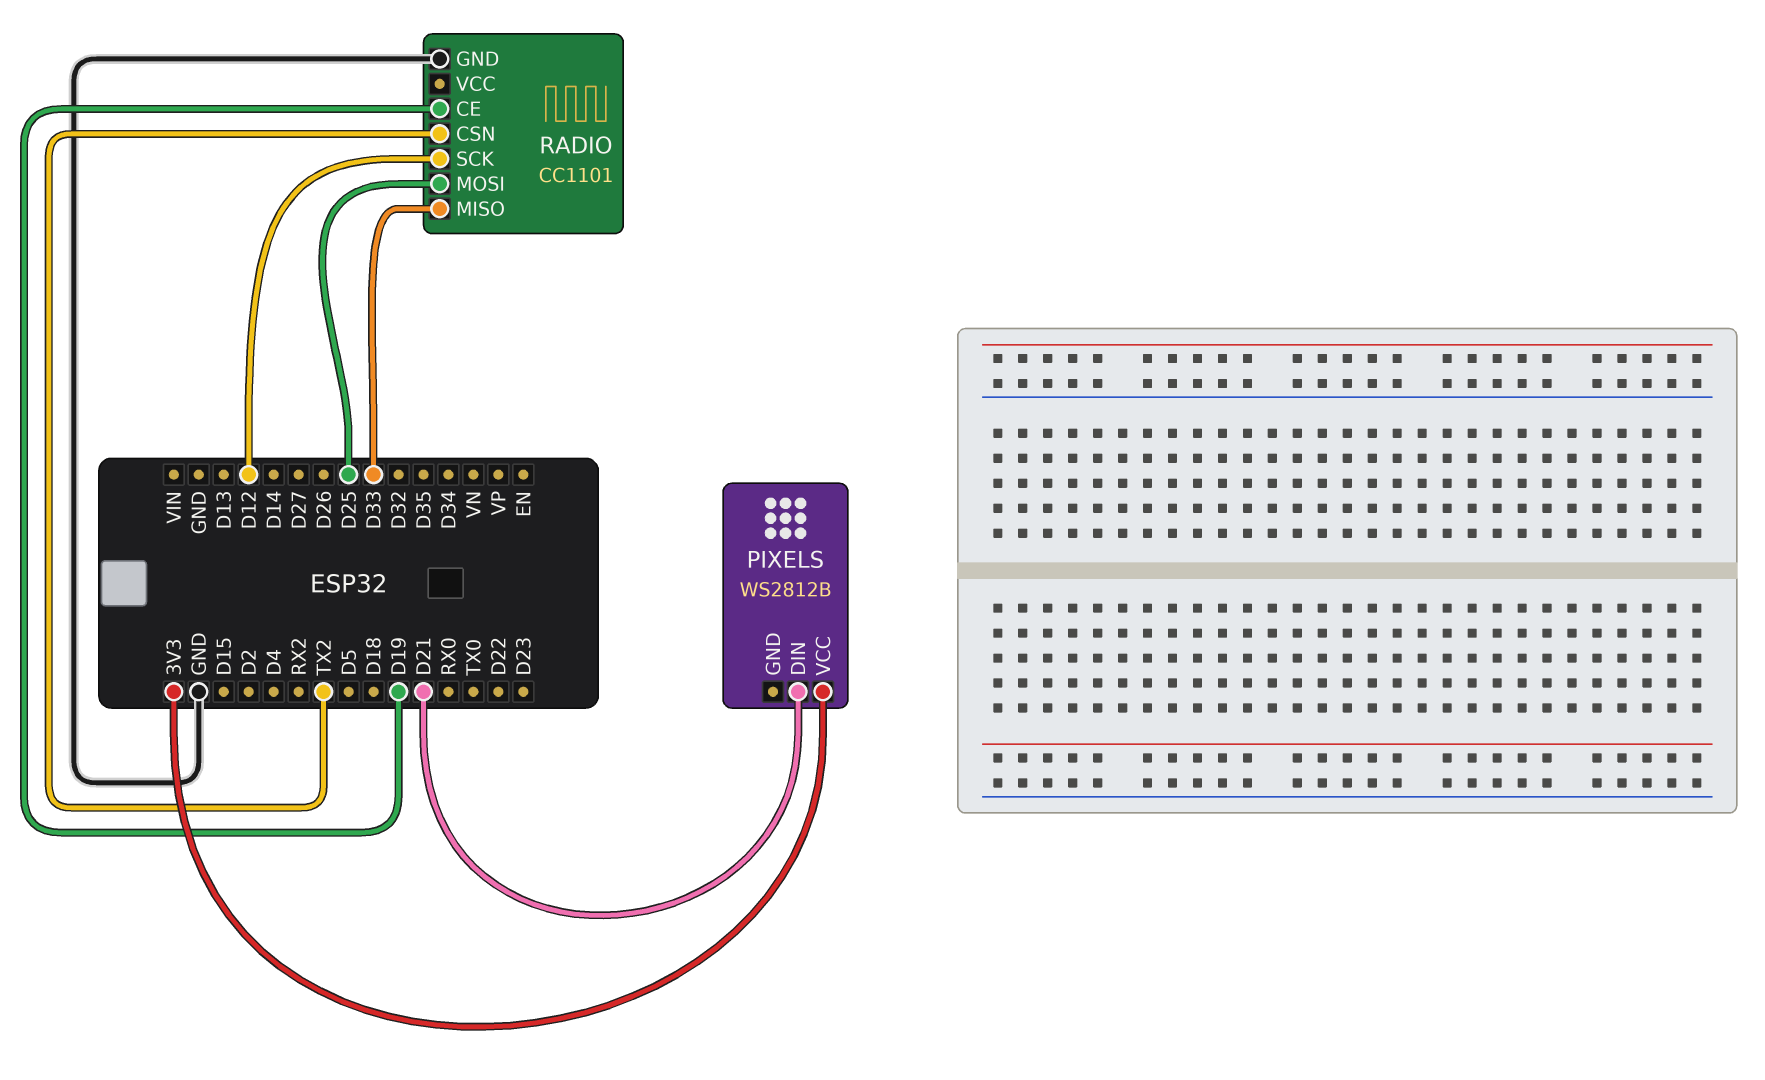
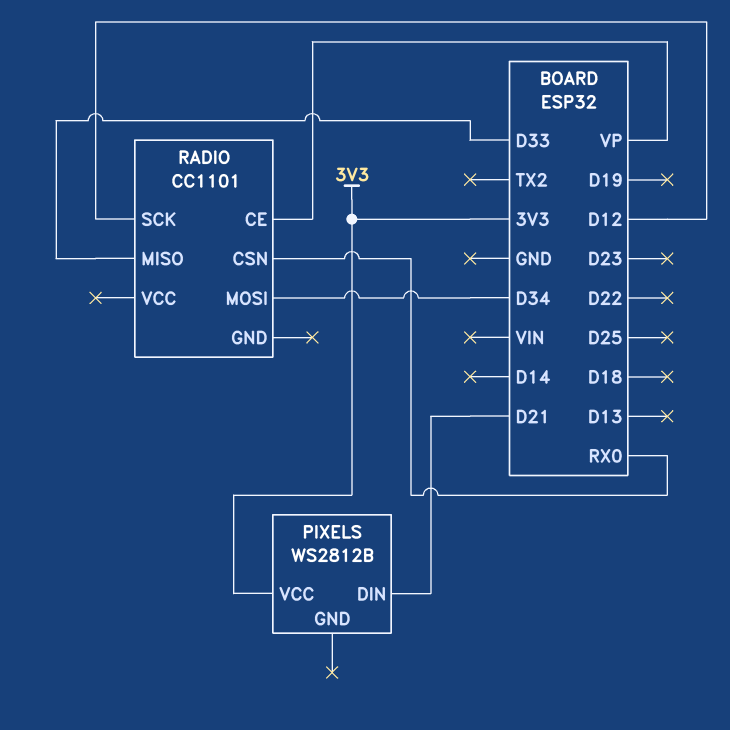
RADIO pin CE: D19 -> VP
RADIO pin CSN: TX2 -> RX0
RADIO pin GND: GND -> none
RADIO pin MOSI: D25 -> D34

